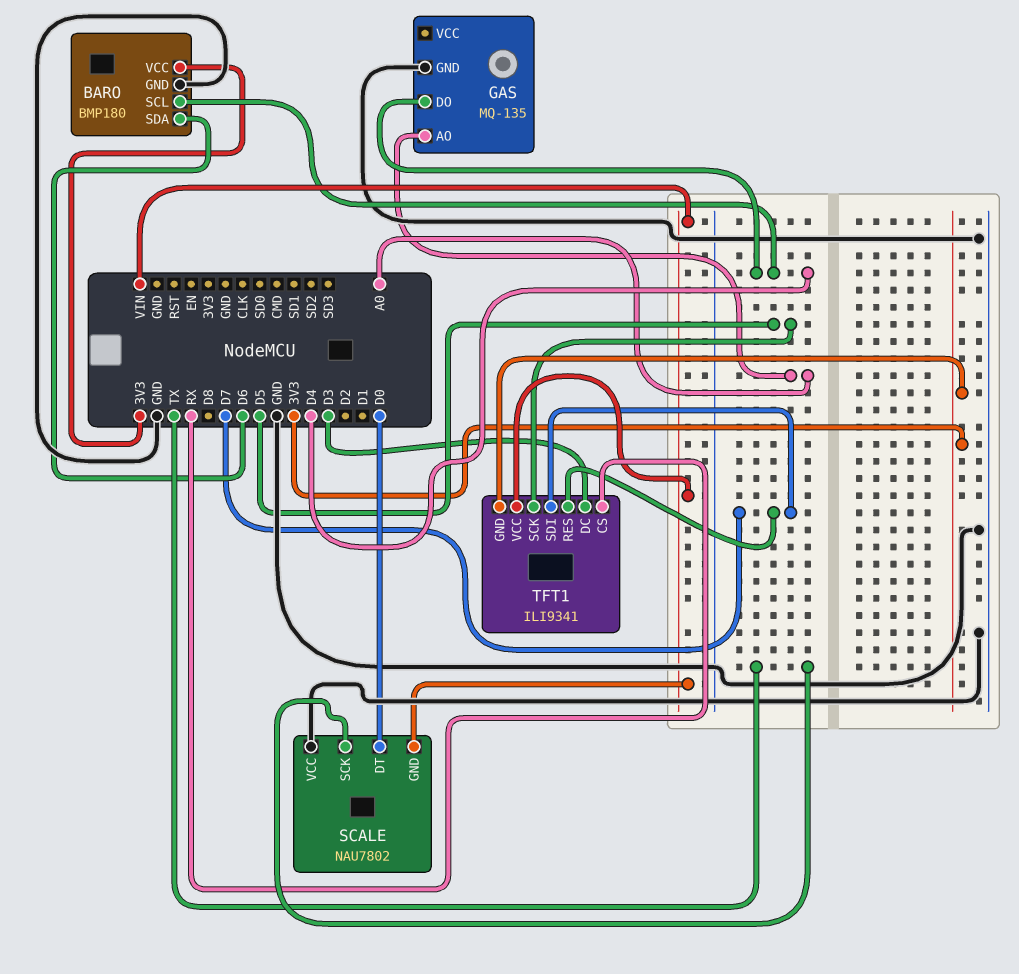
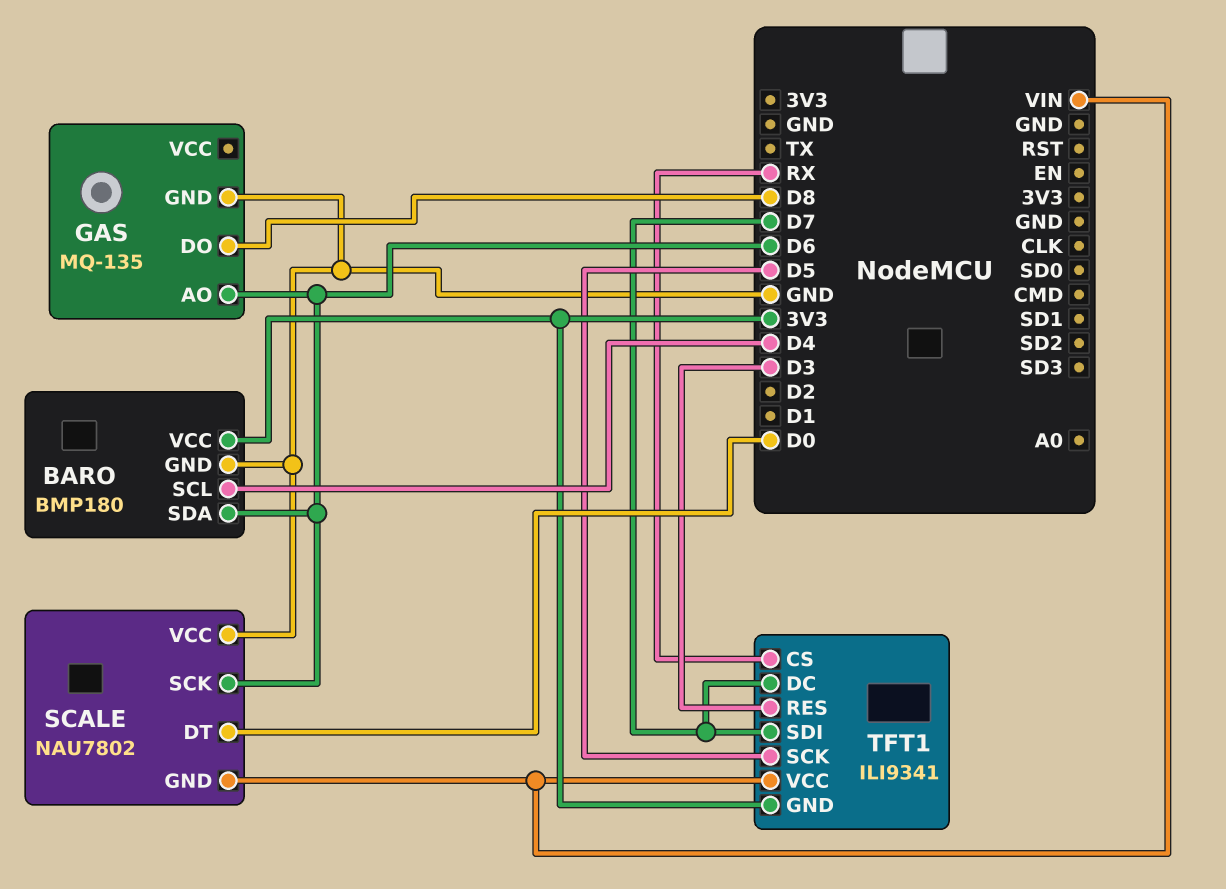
GAS pin AO: A0 -> D6
GAS pin DO: D4 -> D8
SCALE pin SCK: TX -> D6
TFT1 pin DC: D3 -> D7
TFT1 pin RES: D7 -> D3

